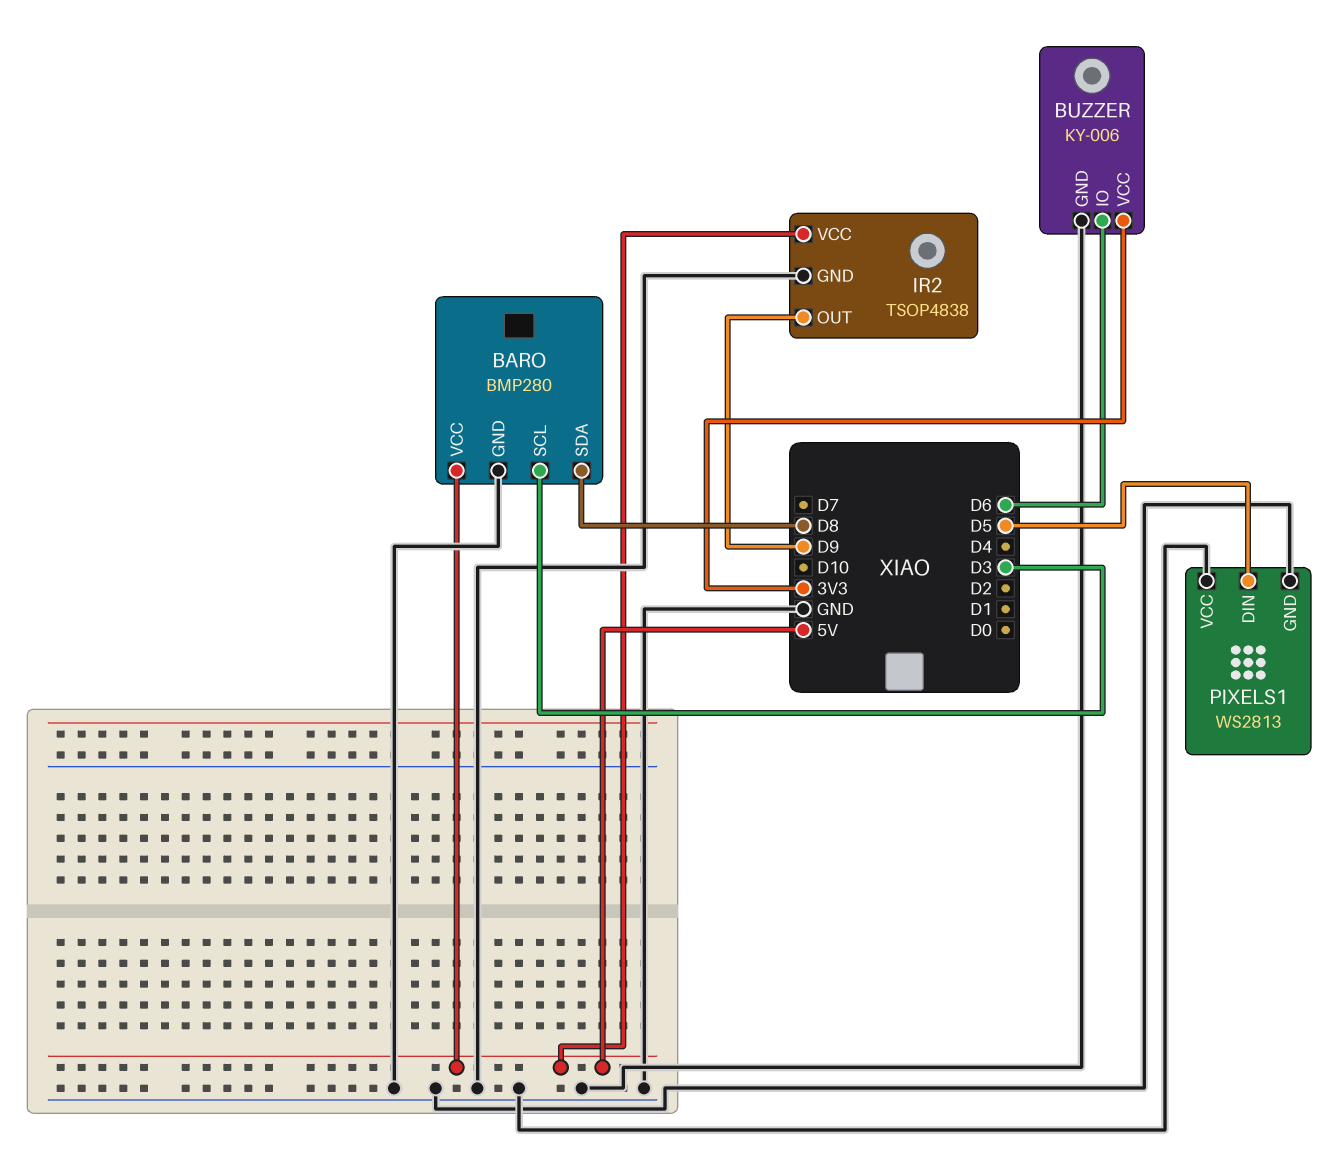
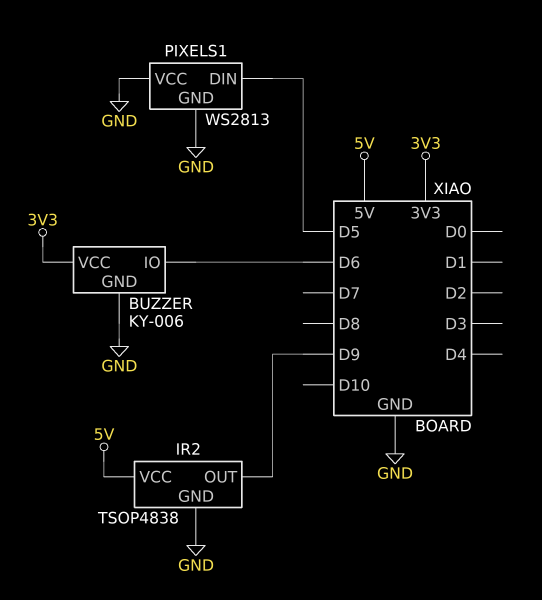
BARO: BMP280 -> none
BARO pin GND: GND -> none
BARO pin SCL: D3 -> none
BARO pin SDA: D8 -> none
BARO pin VCC: 5V -> none

